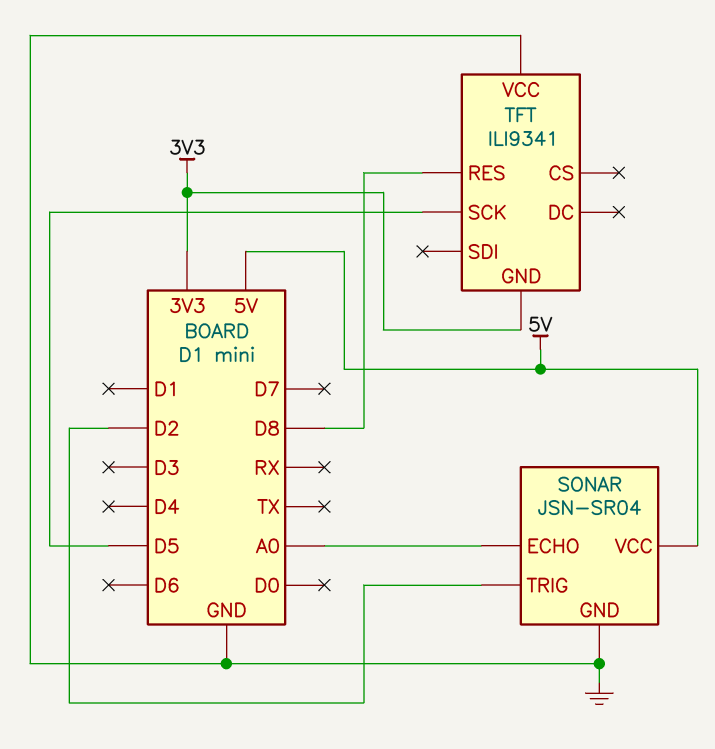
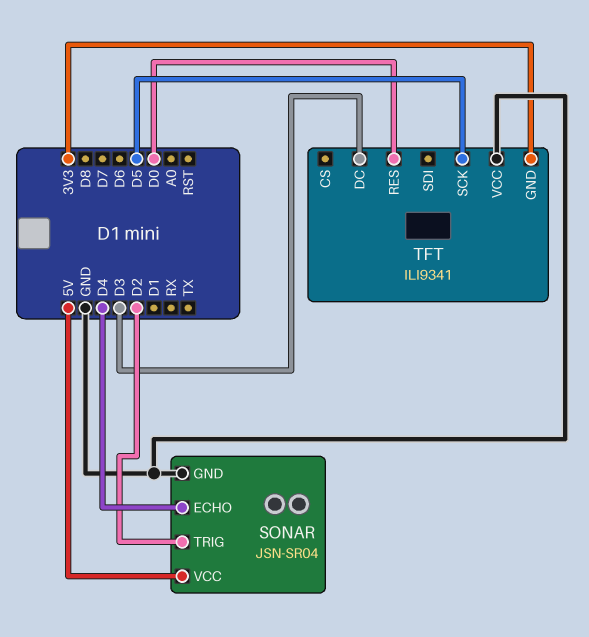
SONAR pin ECHO: A0 -> D4
TFT pin DC: none -> D3
TFT pin RES: D8 -> D0

